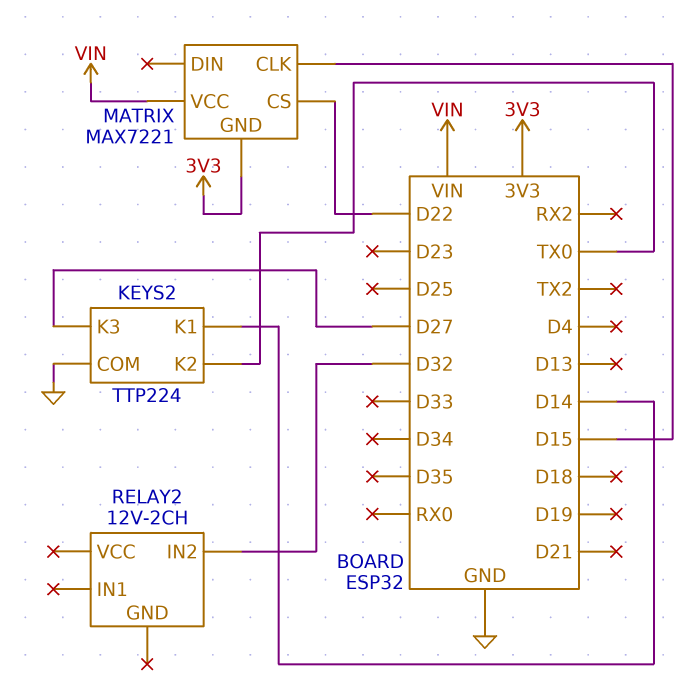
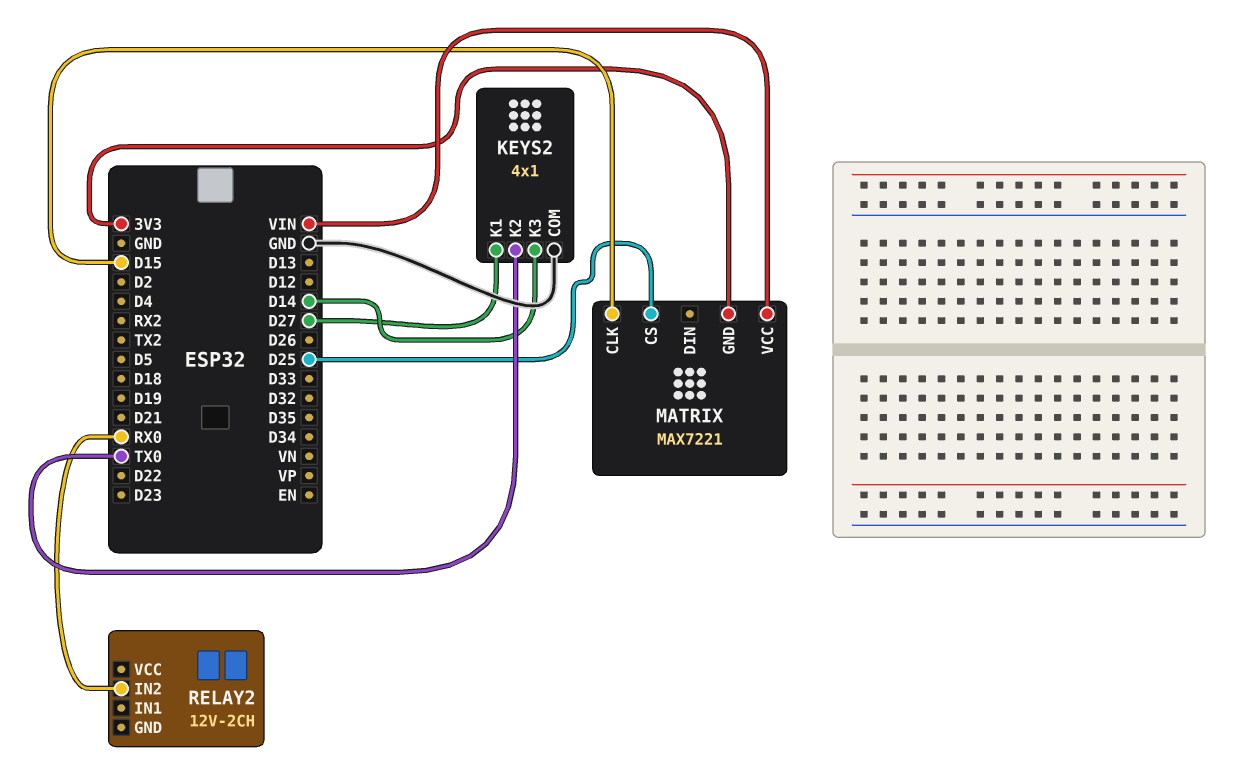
KEYS2: TTP224 -> 4x1
KEYS2 pin K1: D14 -> D27
KEYS2 pin K3: D27 -> D14
MATRIX pin CS: D22 -> D25
RELAY2 pin IN2: D32 -> RX0

